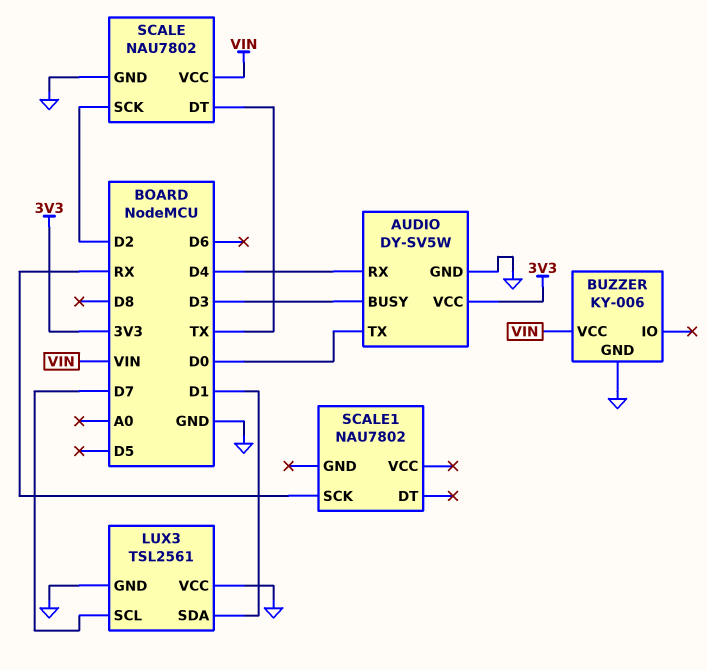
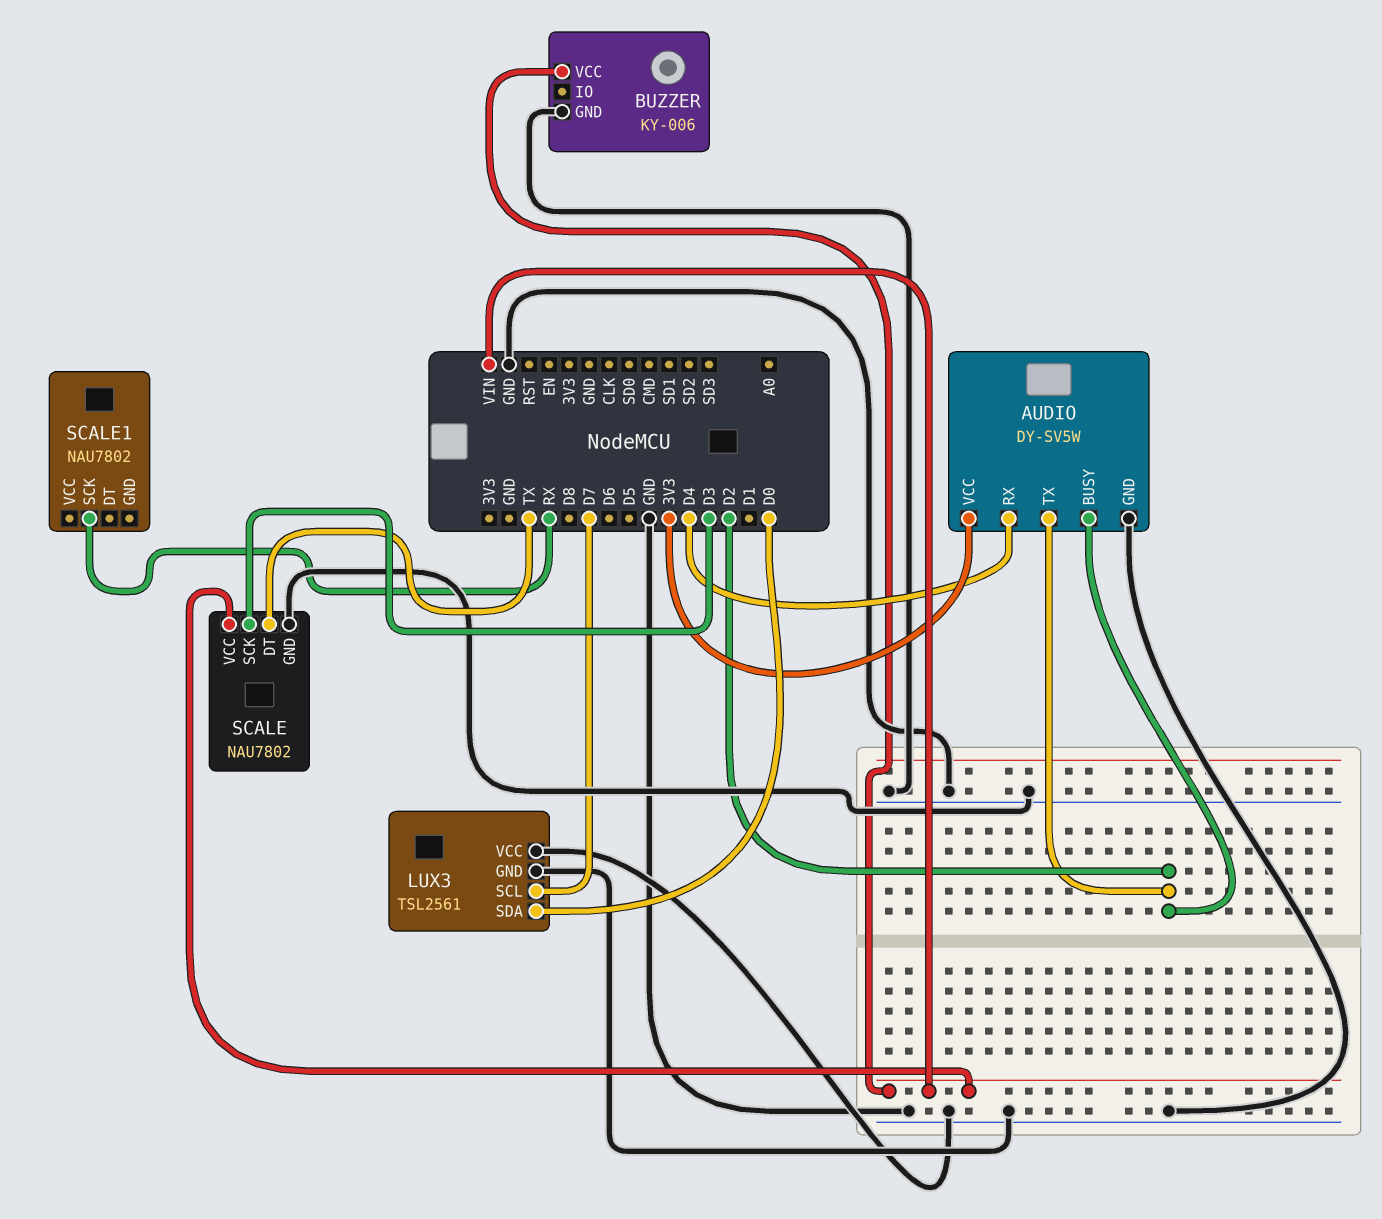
AUDIO pin BUSY: D3 -> D2
AUDIO pin TX: D0 -> D2
LUX3 pin SDA: D1 -> D0
SCALE pin SCK: D2 -> D3

